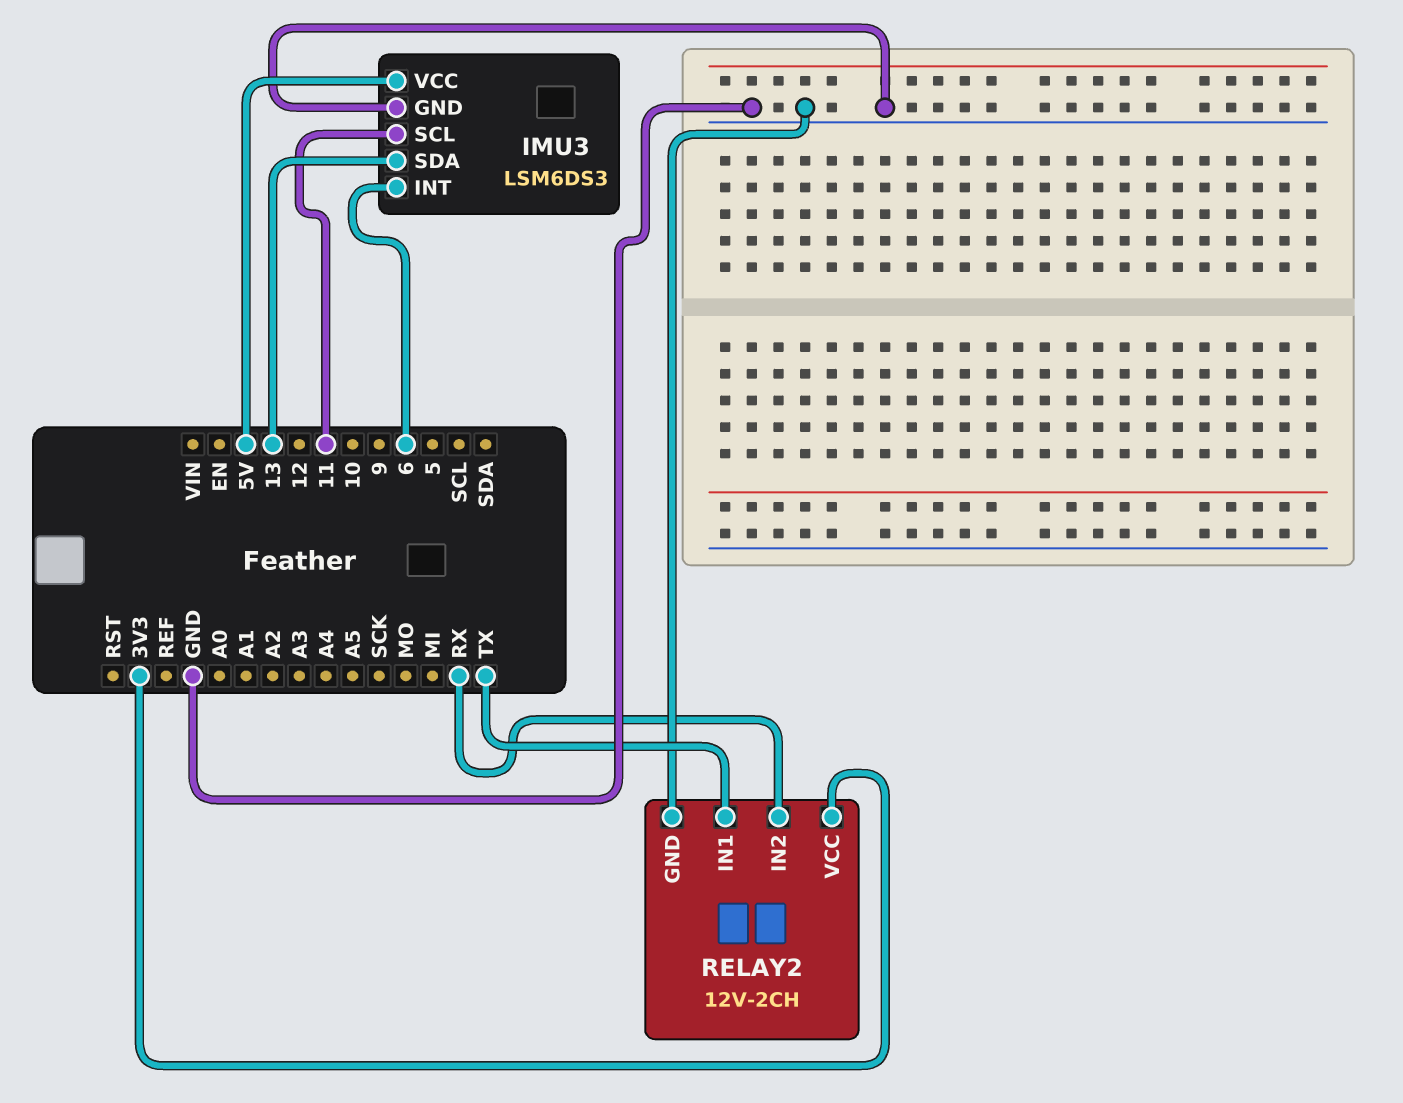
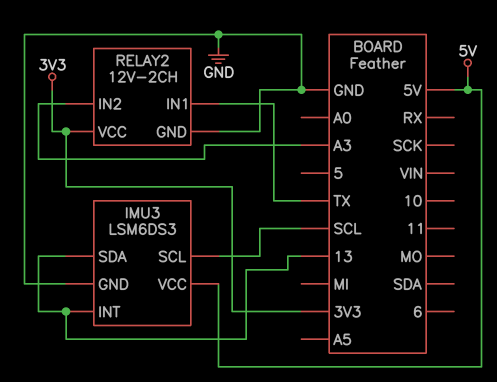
IMU3 pin INT: 6 -> 13
IMU3 pin SCL: 11 -> SCL
RELAY2 pin IN2: RX -> A3

